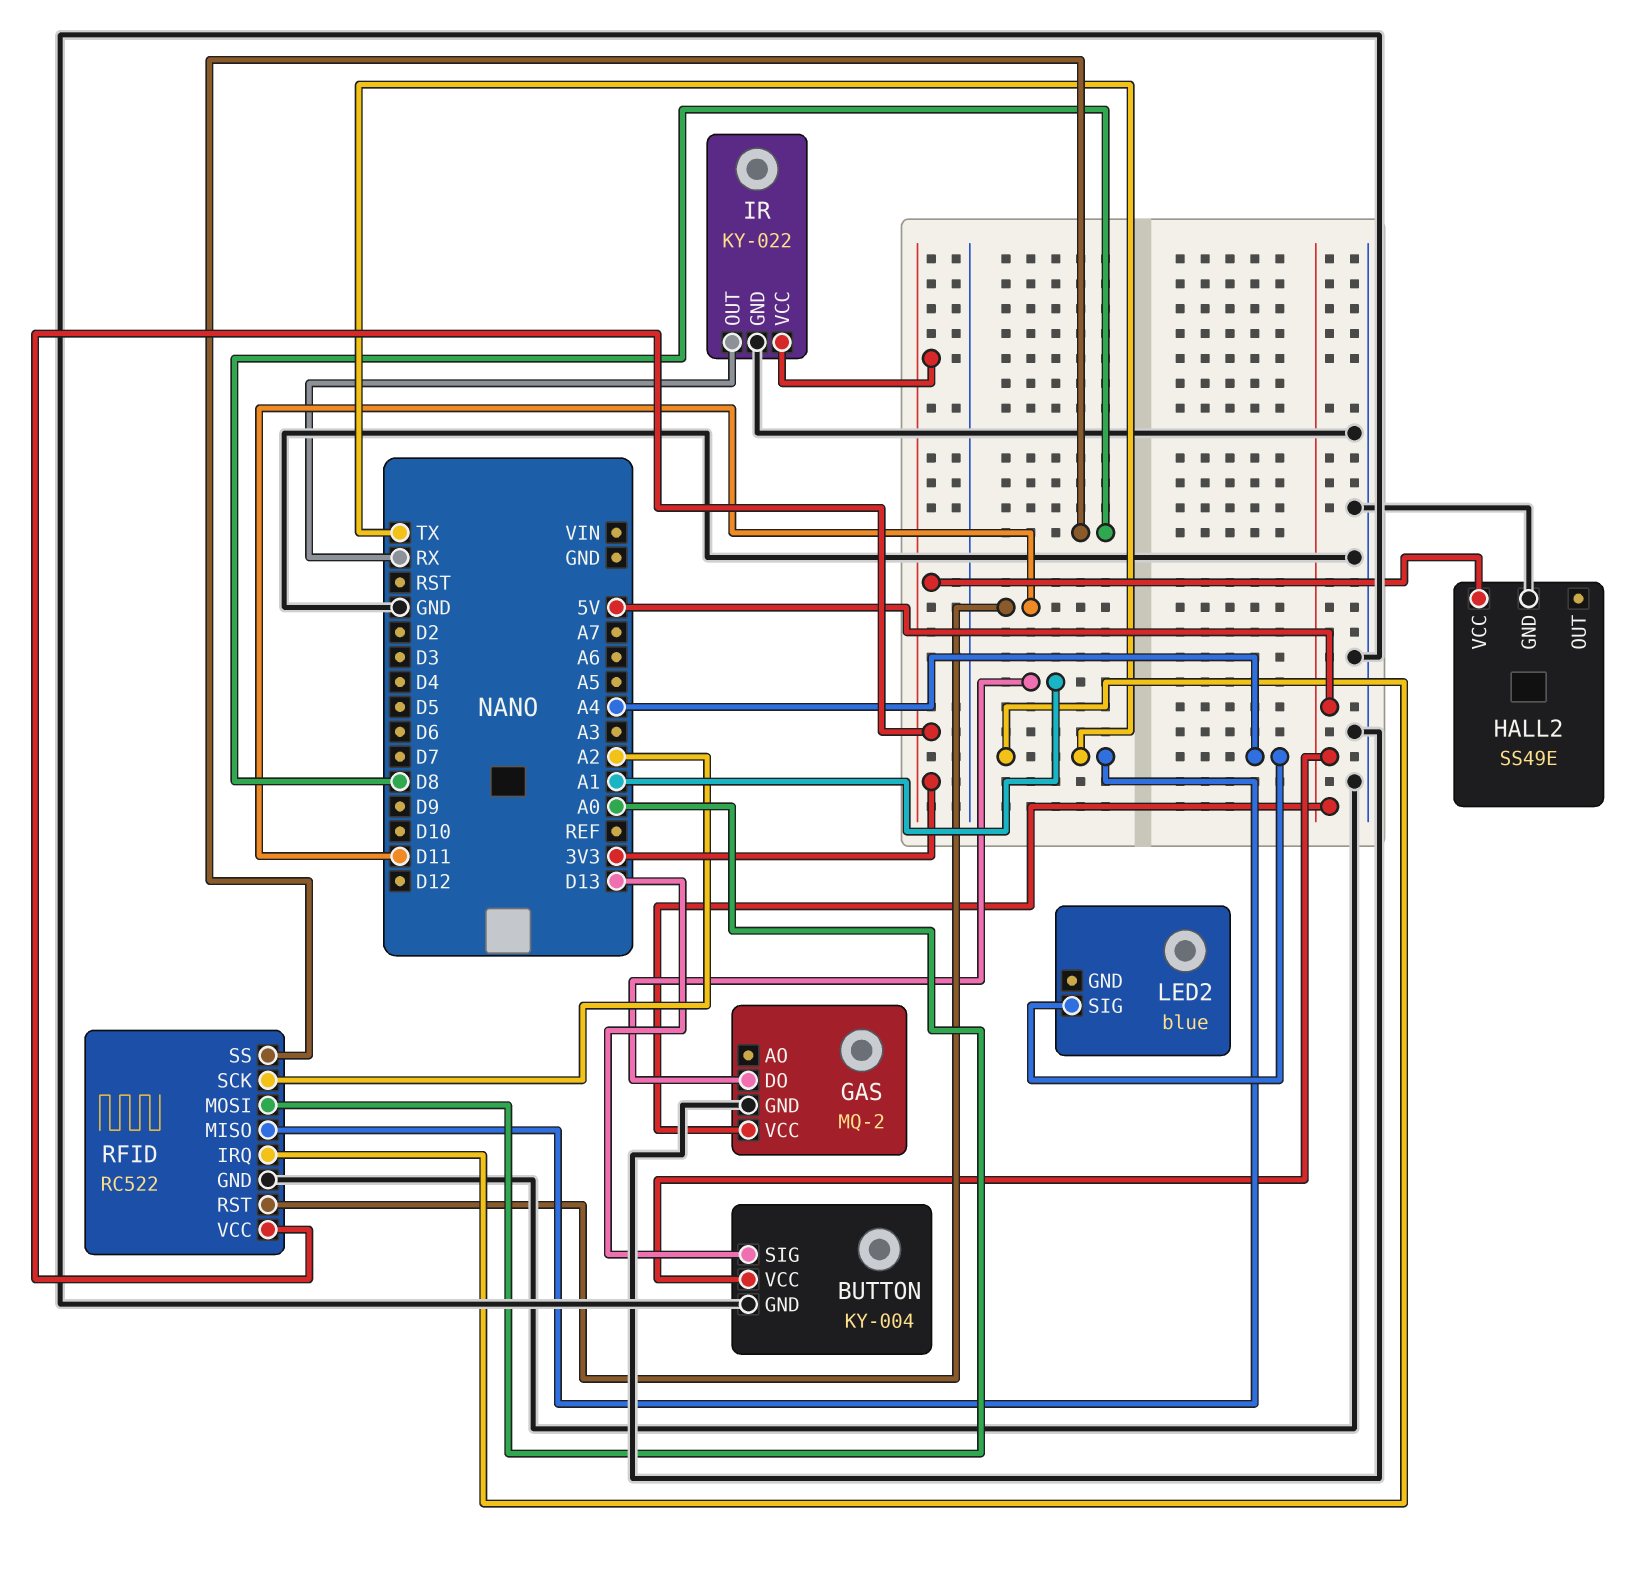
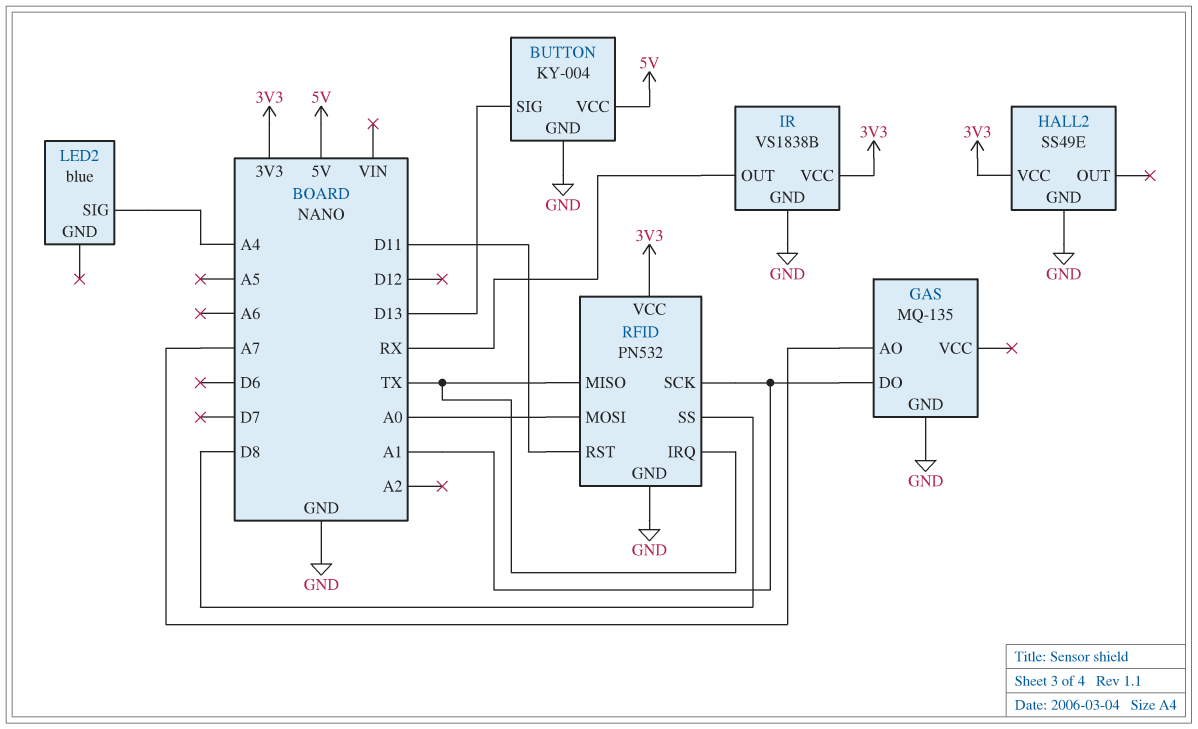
GAS: MQ-2 -> MQ-135
GAS pin AO: none -> A7
GAS pin VCC: 5V -> none
IR: KY-022 -> VS1838B
RFID: RC522 -> PN532
RFID pin SCK: A2 -> A1

